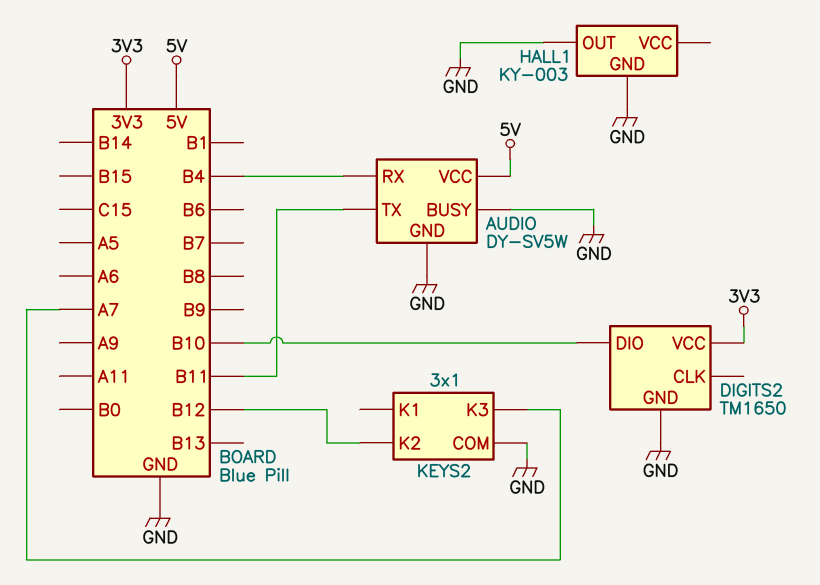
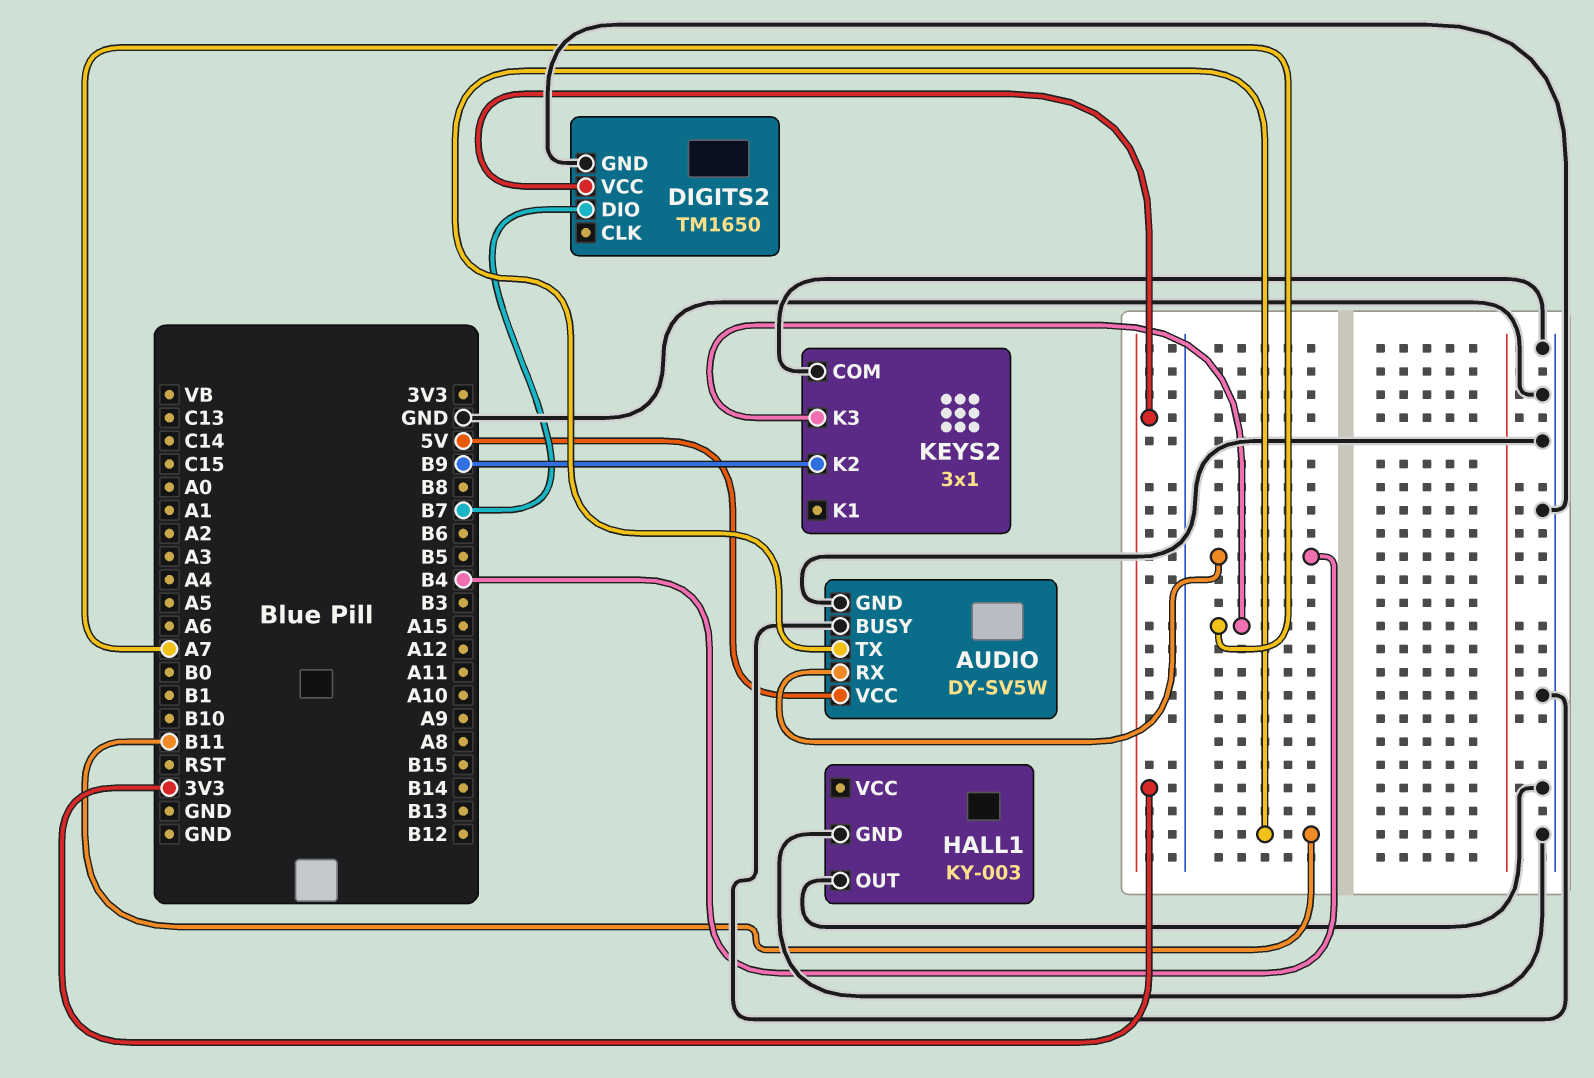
DIGITS2 pin DIO: B10 -> B7
KEYS2 pin K2: B12 -> B9

